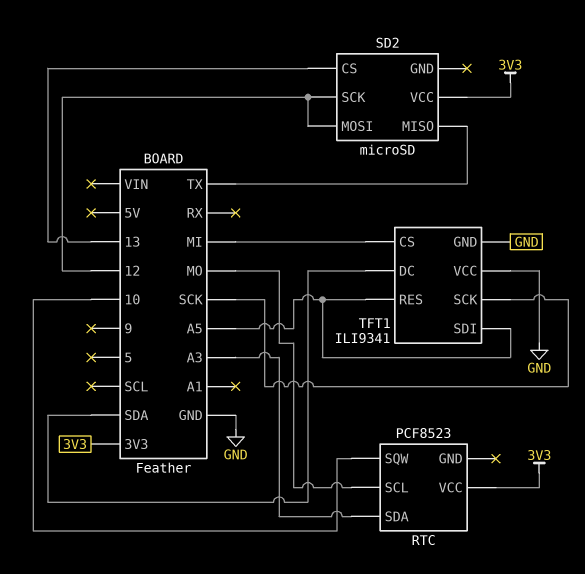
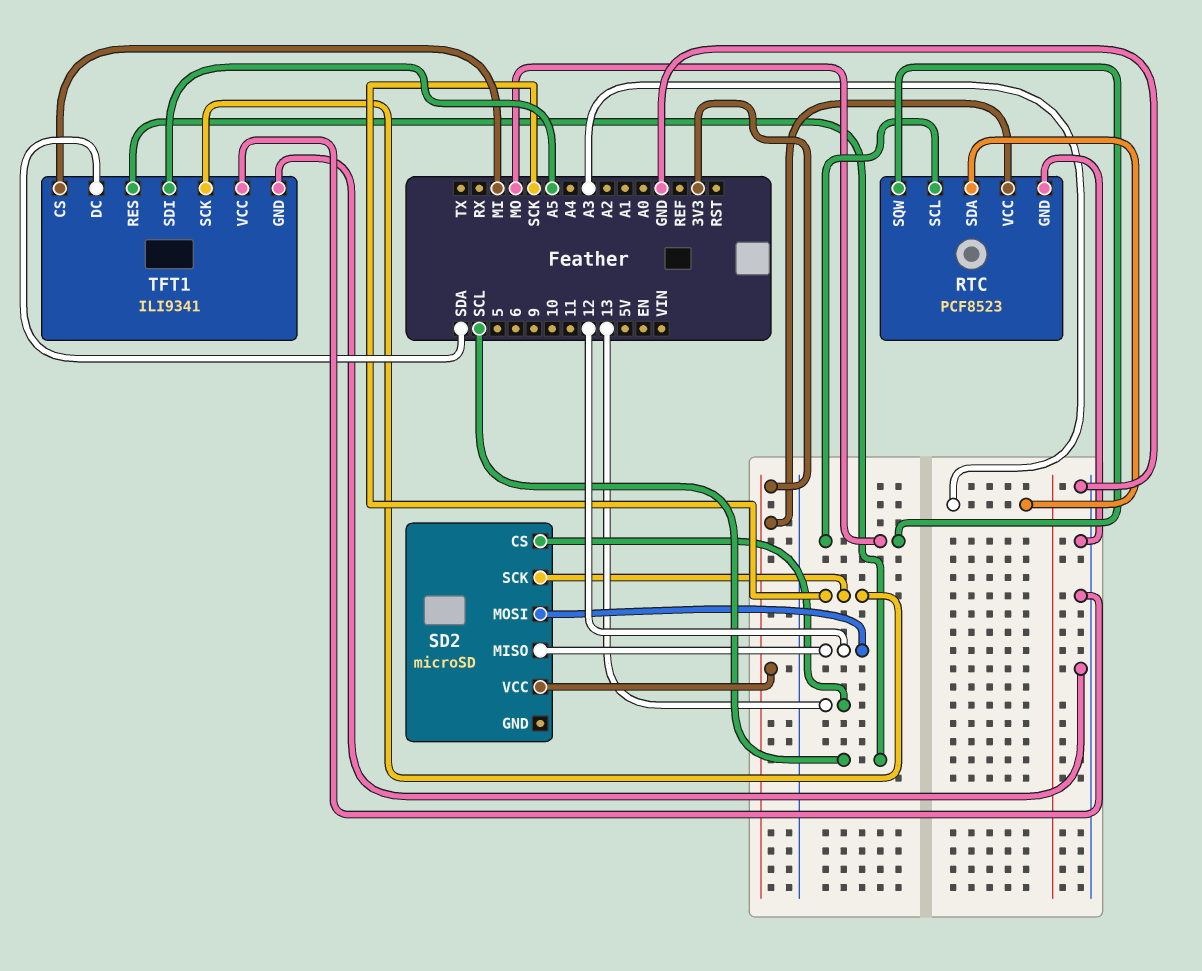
RTC pin GND: none -> GND
RTC pin SQW: 10 -> MO
SD2 pin MISO: TX -> 12
SD2 pin SCK: 12 -> SCK
TFT1 pin RES: A5 -> SCL

